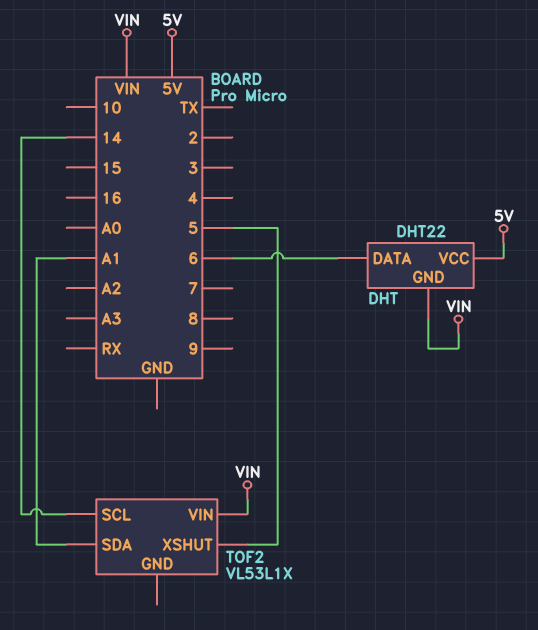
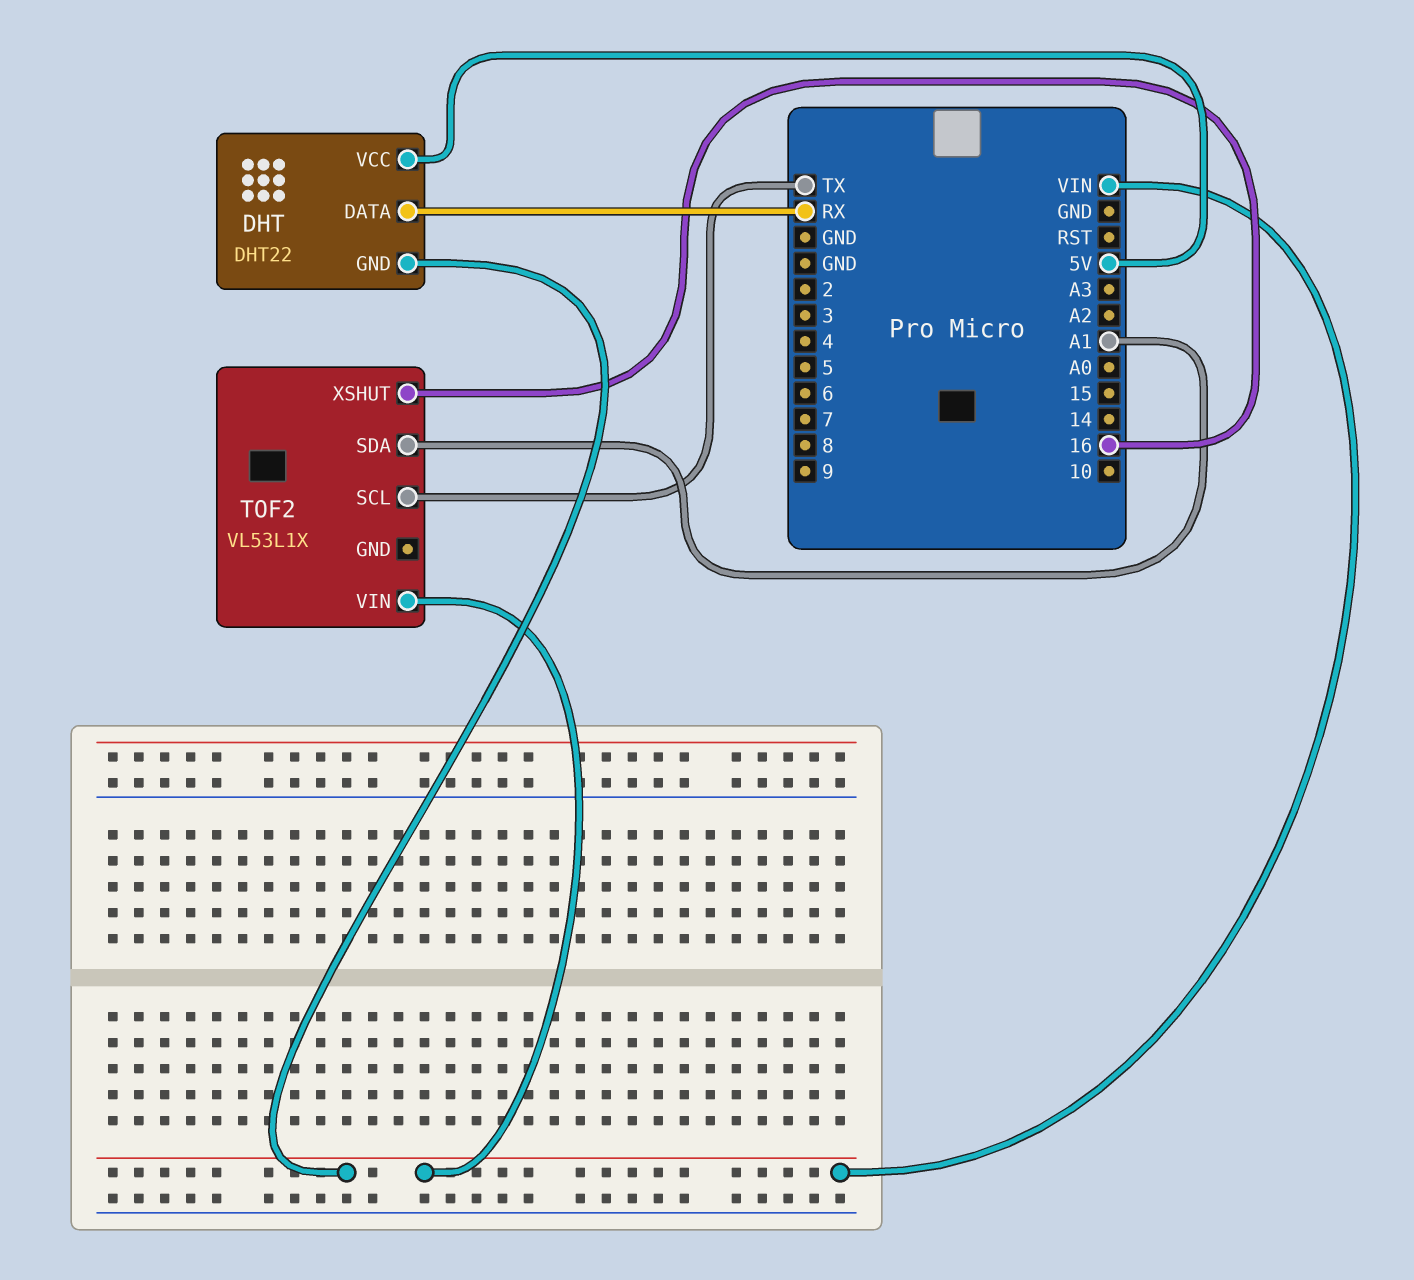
DHT pin DATA: 6 -> RX
TOF2 pin SCL: 14 -> TX
TOF2 pin XSHUT: 5 -> 16

